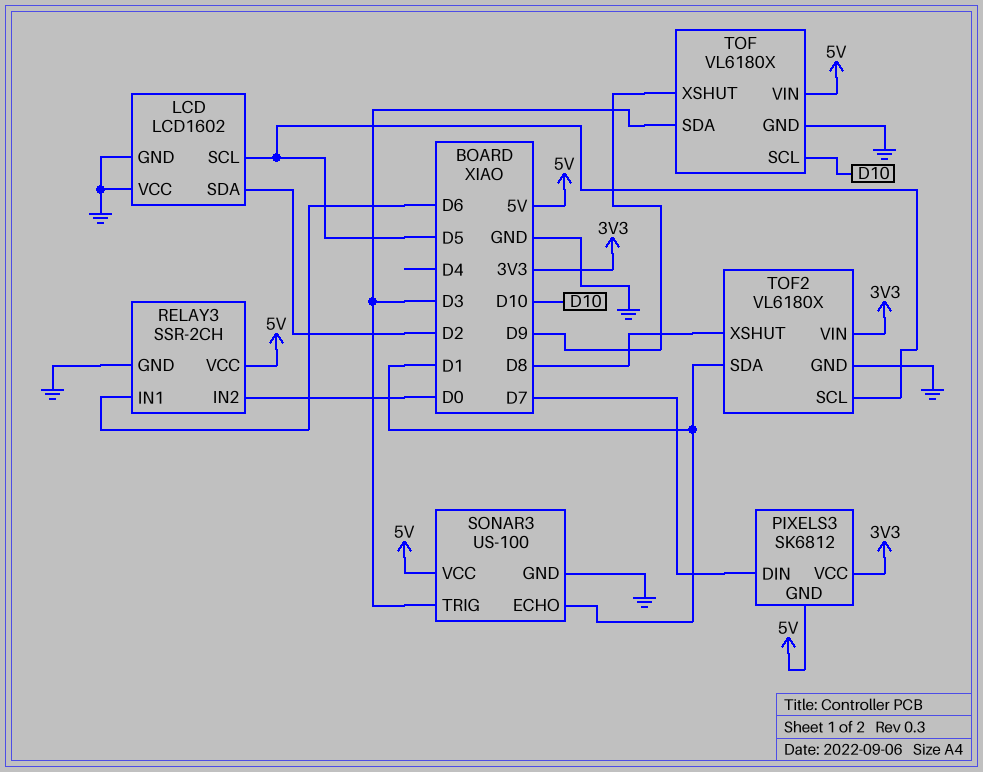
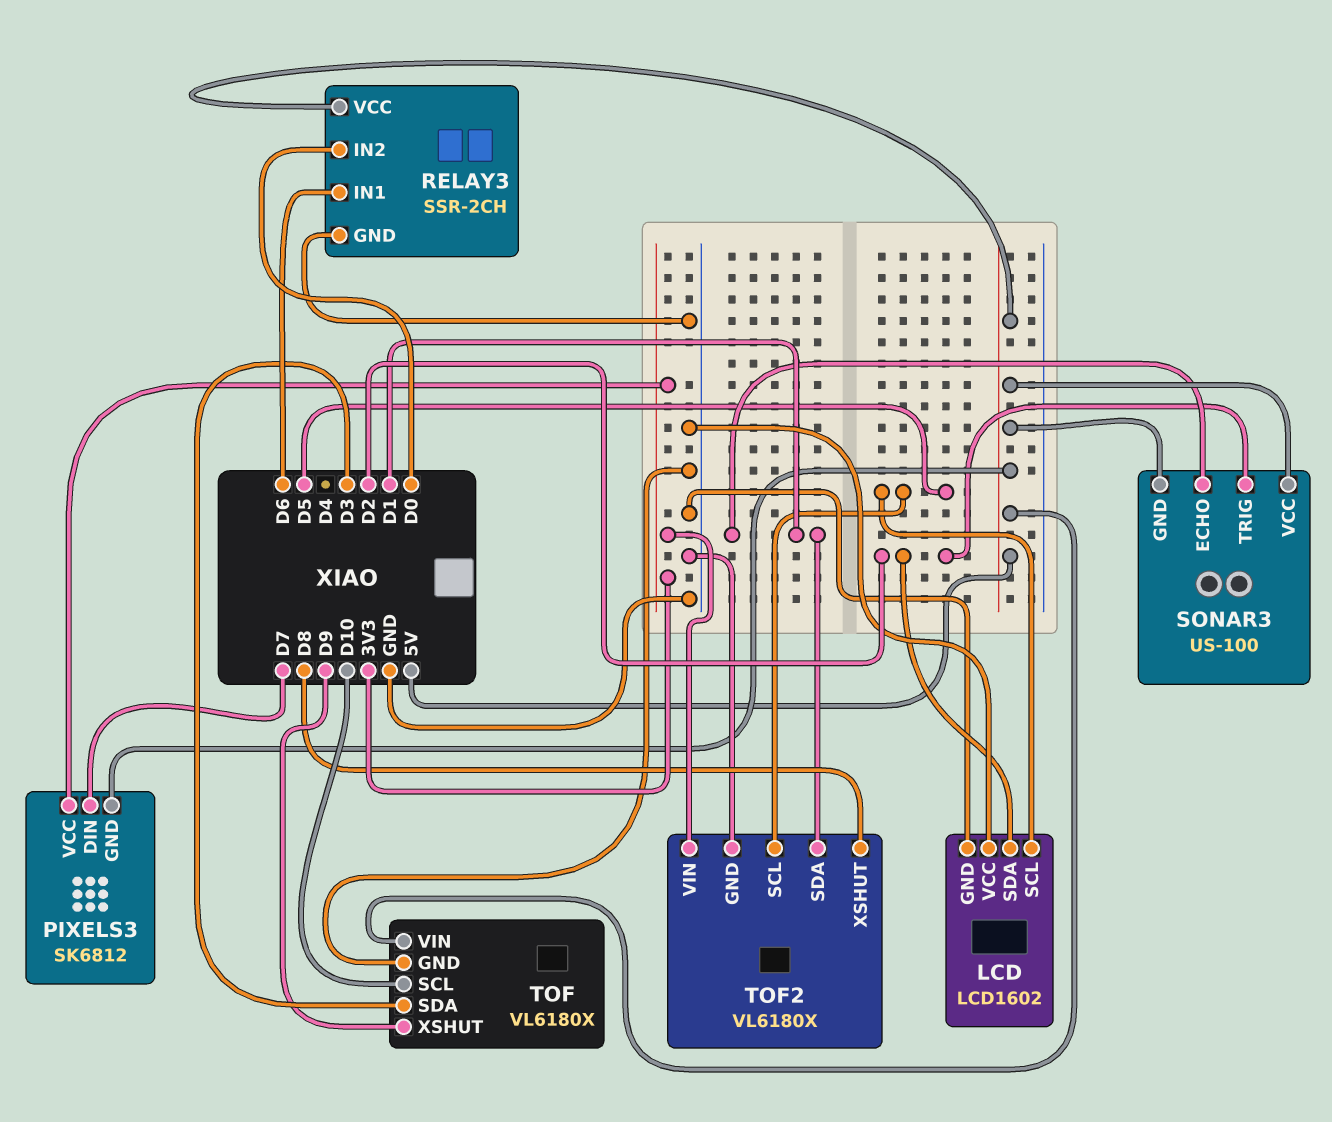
SONAR3 pin GND: GND -> 5V
SONAR3 pin TRIG: D3 -> D2

